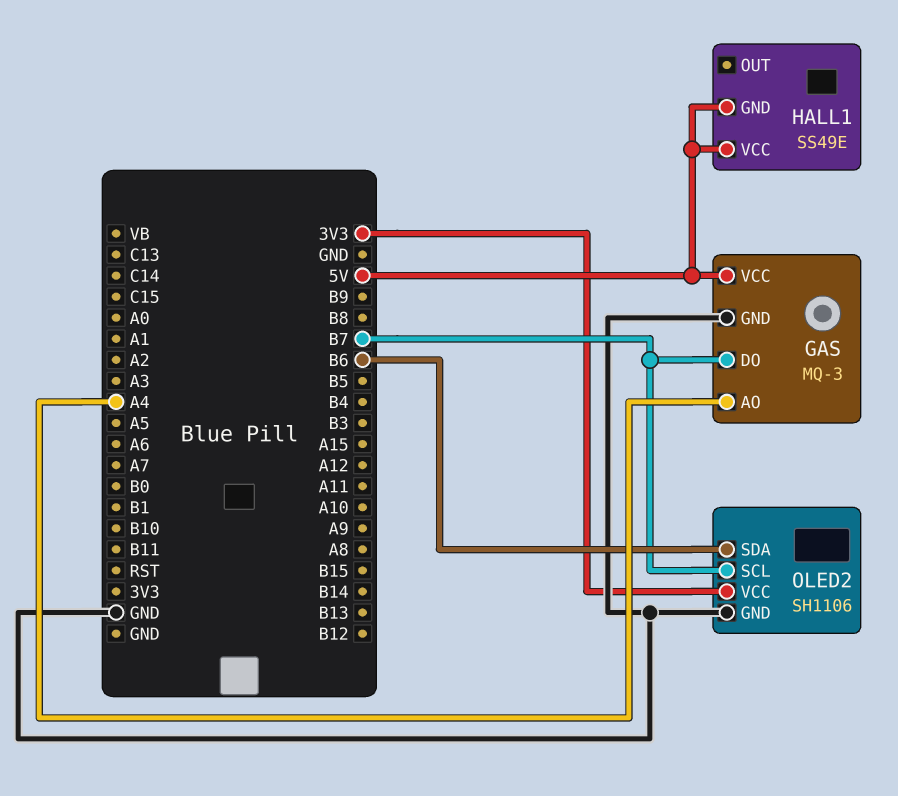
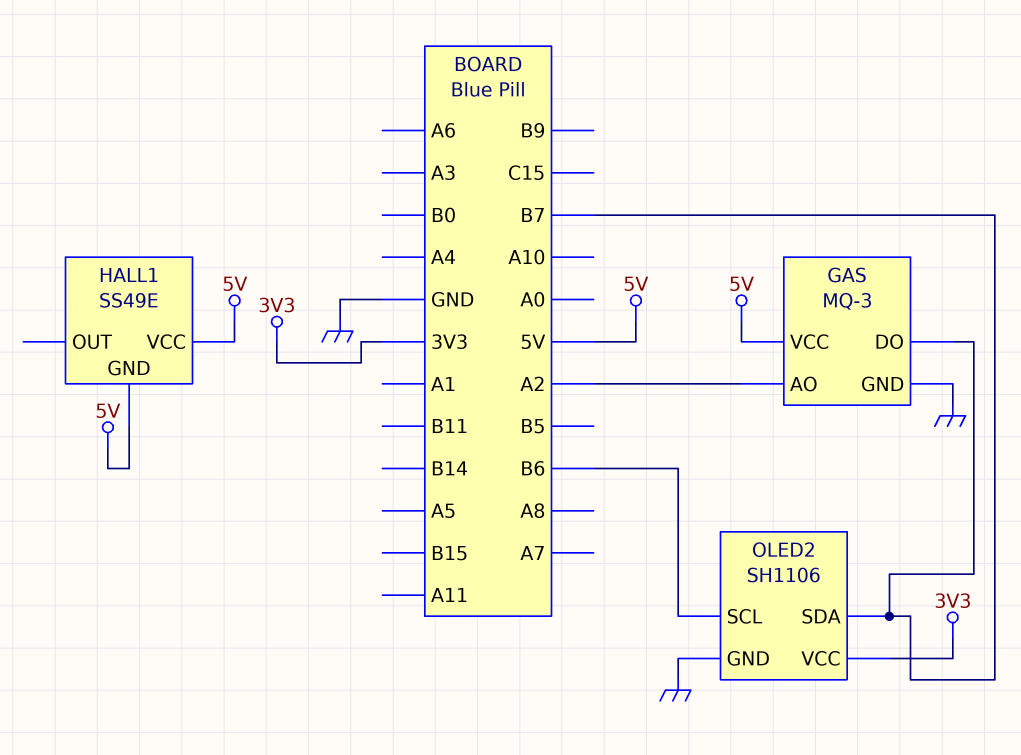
GAS pin AO: A4 -> A2
OLED2 pin SCL: B7 -> B6
OLED2 pin SDA: B6 -> B7

